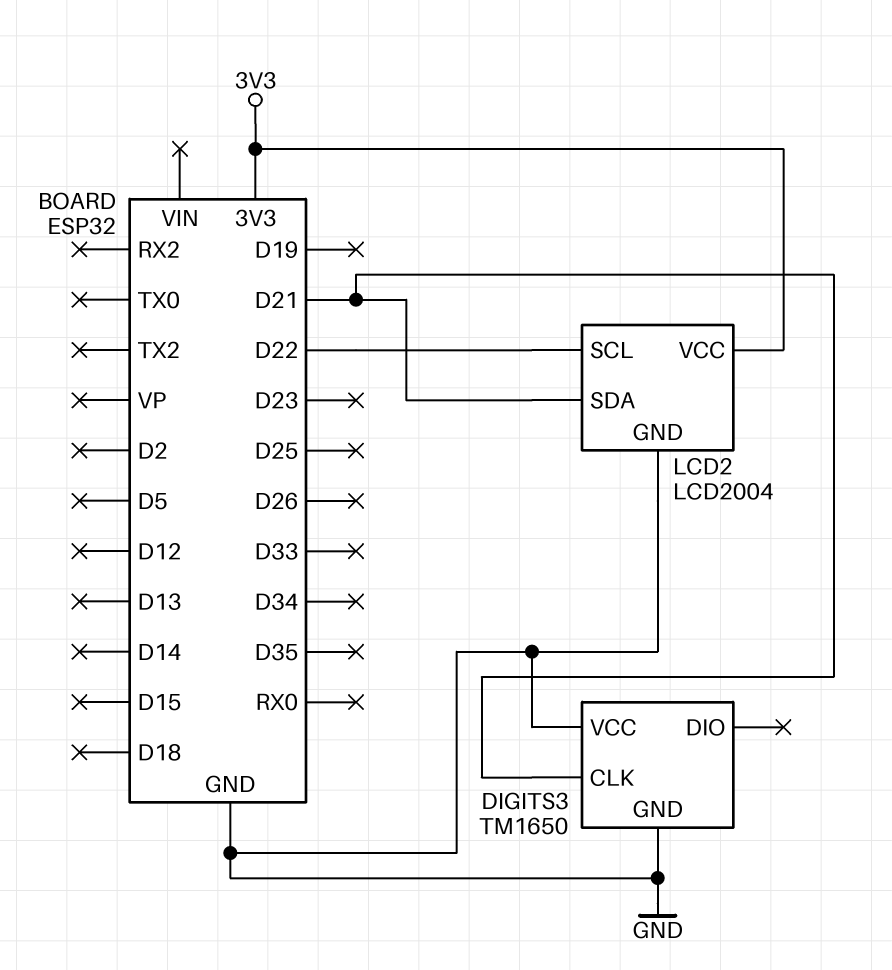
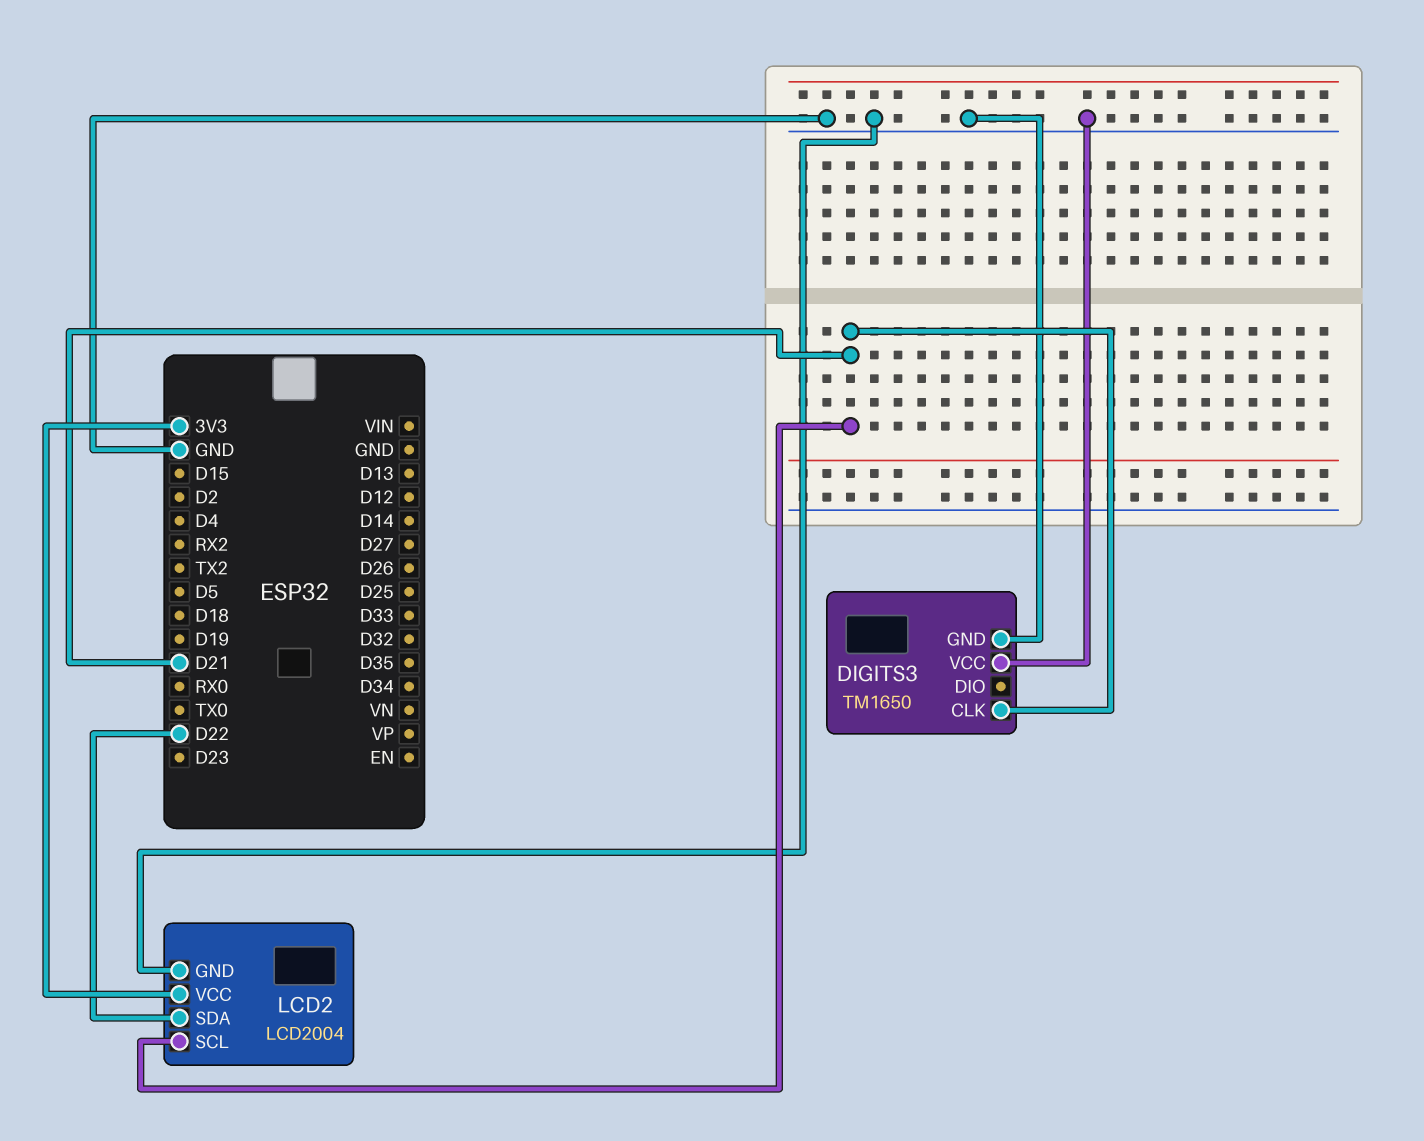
LCD2 pin SCL: D22 -> D21
LCD2 pin SDA: D21 -> D22

